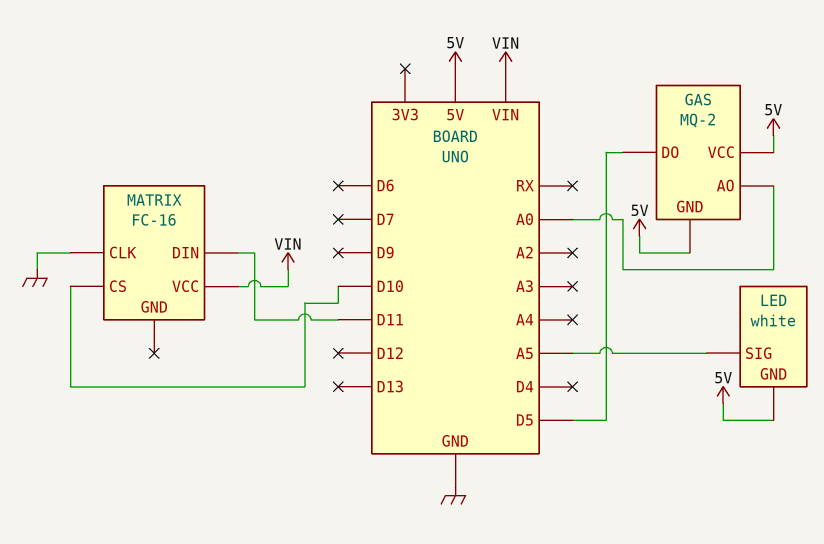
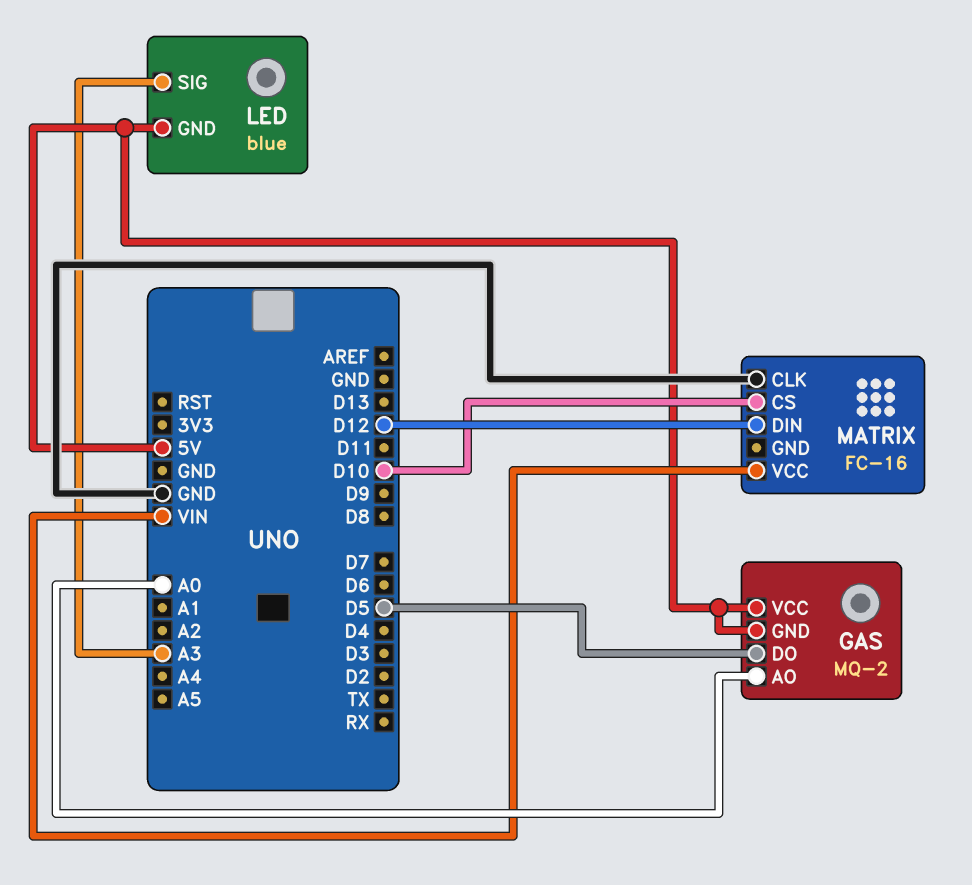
LED: white -> blue
LED pin SIG: A5 -> A3
MATRIX pin DIN: D11 -> D12

